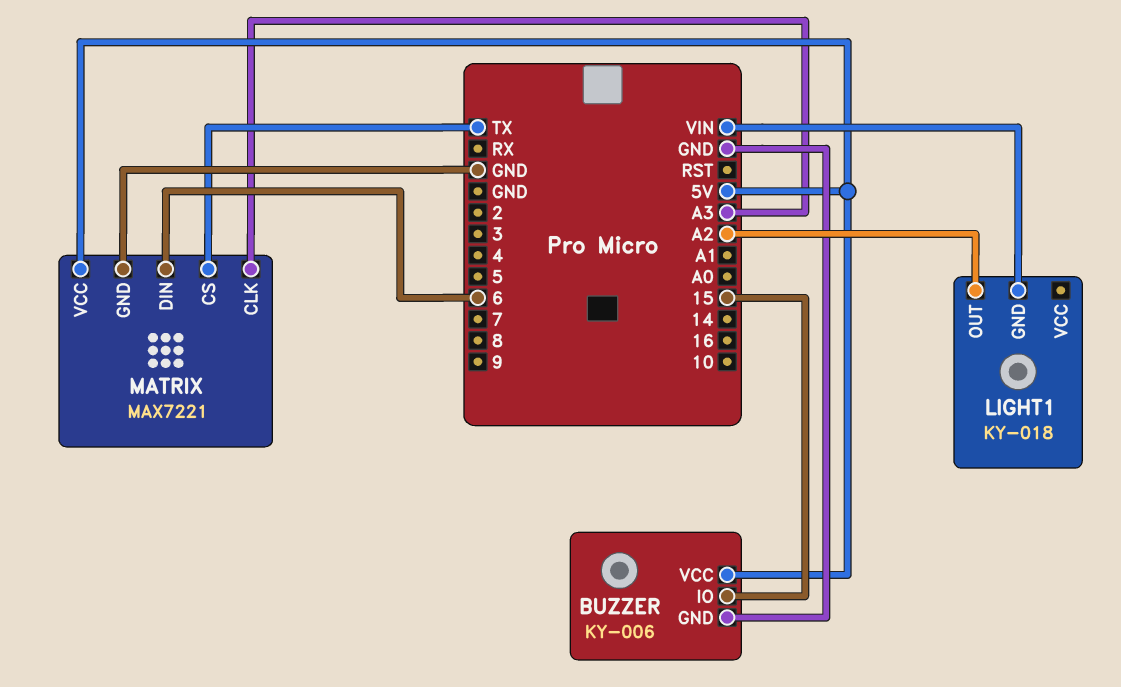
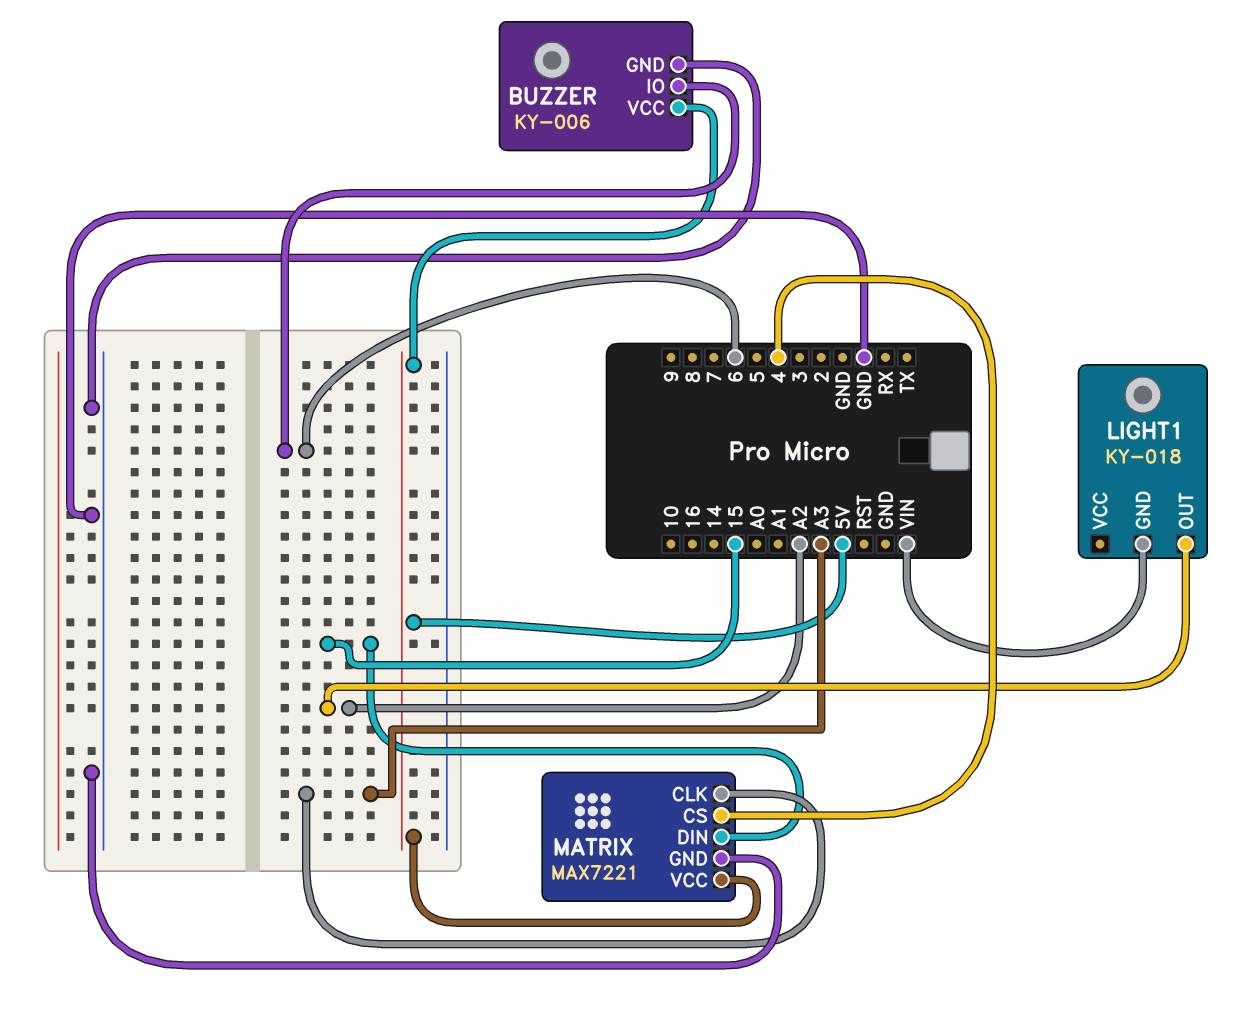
BUZZER pin IO: 15 -> 6
MATRIX pin CS: TX -> 4
MATRIX pin DIN: 6 -> 15

